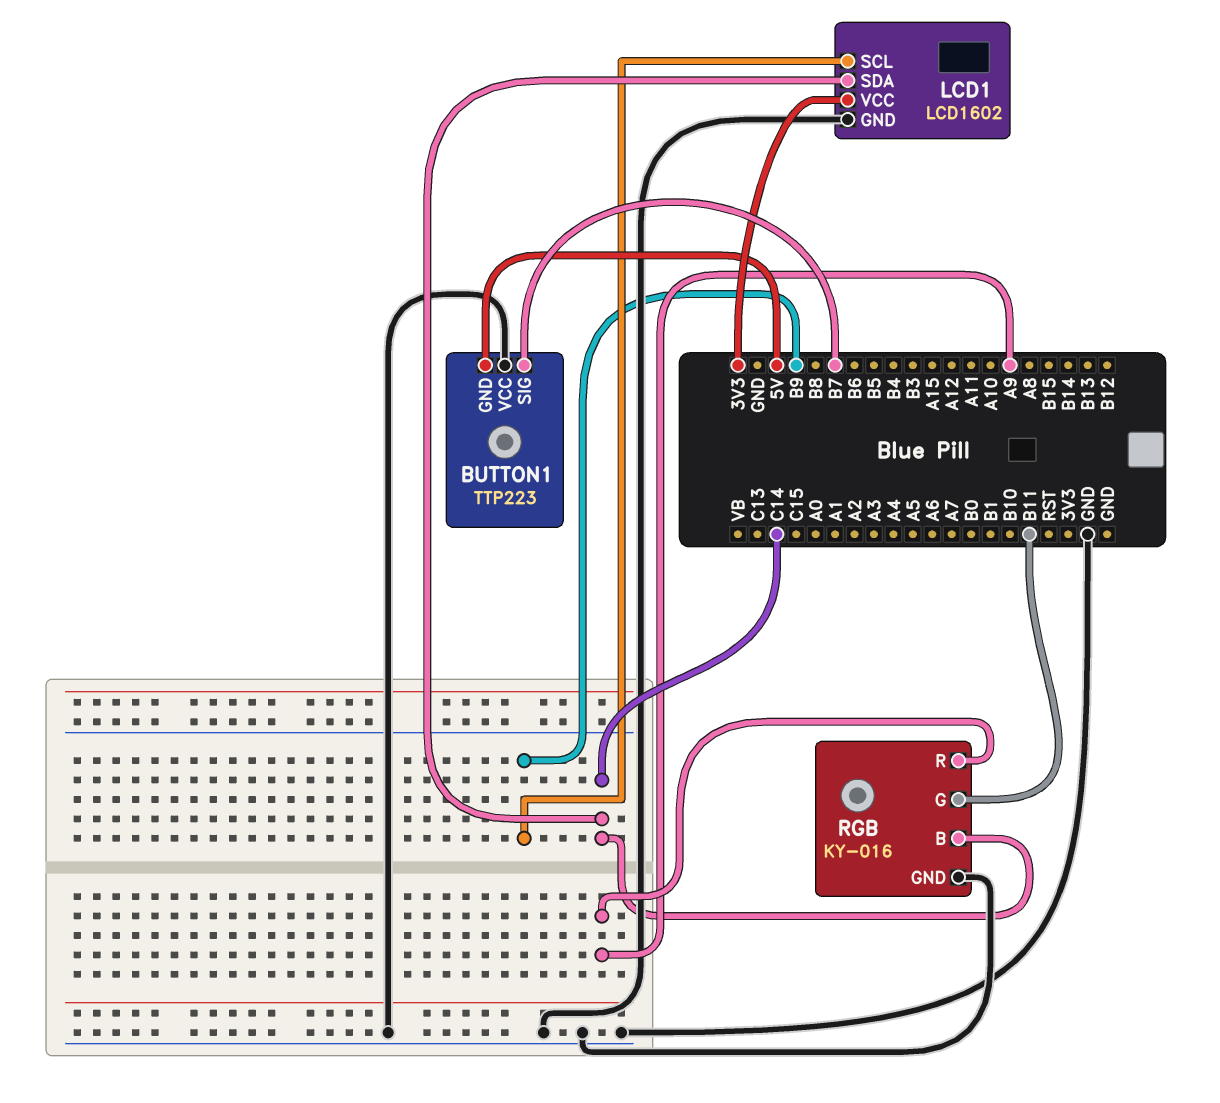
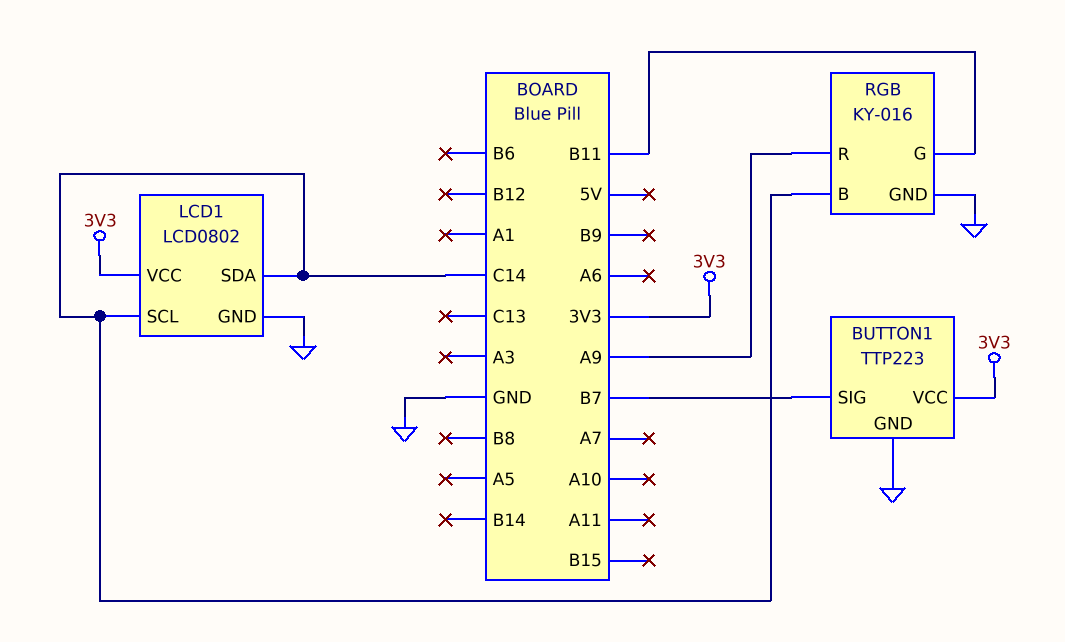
BUTTON1 pin GND: 5V -> GND
BUTTON1 pin VCC: GND -> 3V3
LCD1: LCD1602 -> LCD0802
LCD1 pin SCL: B9 -> C14

